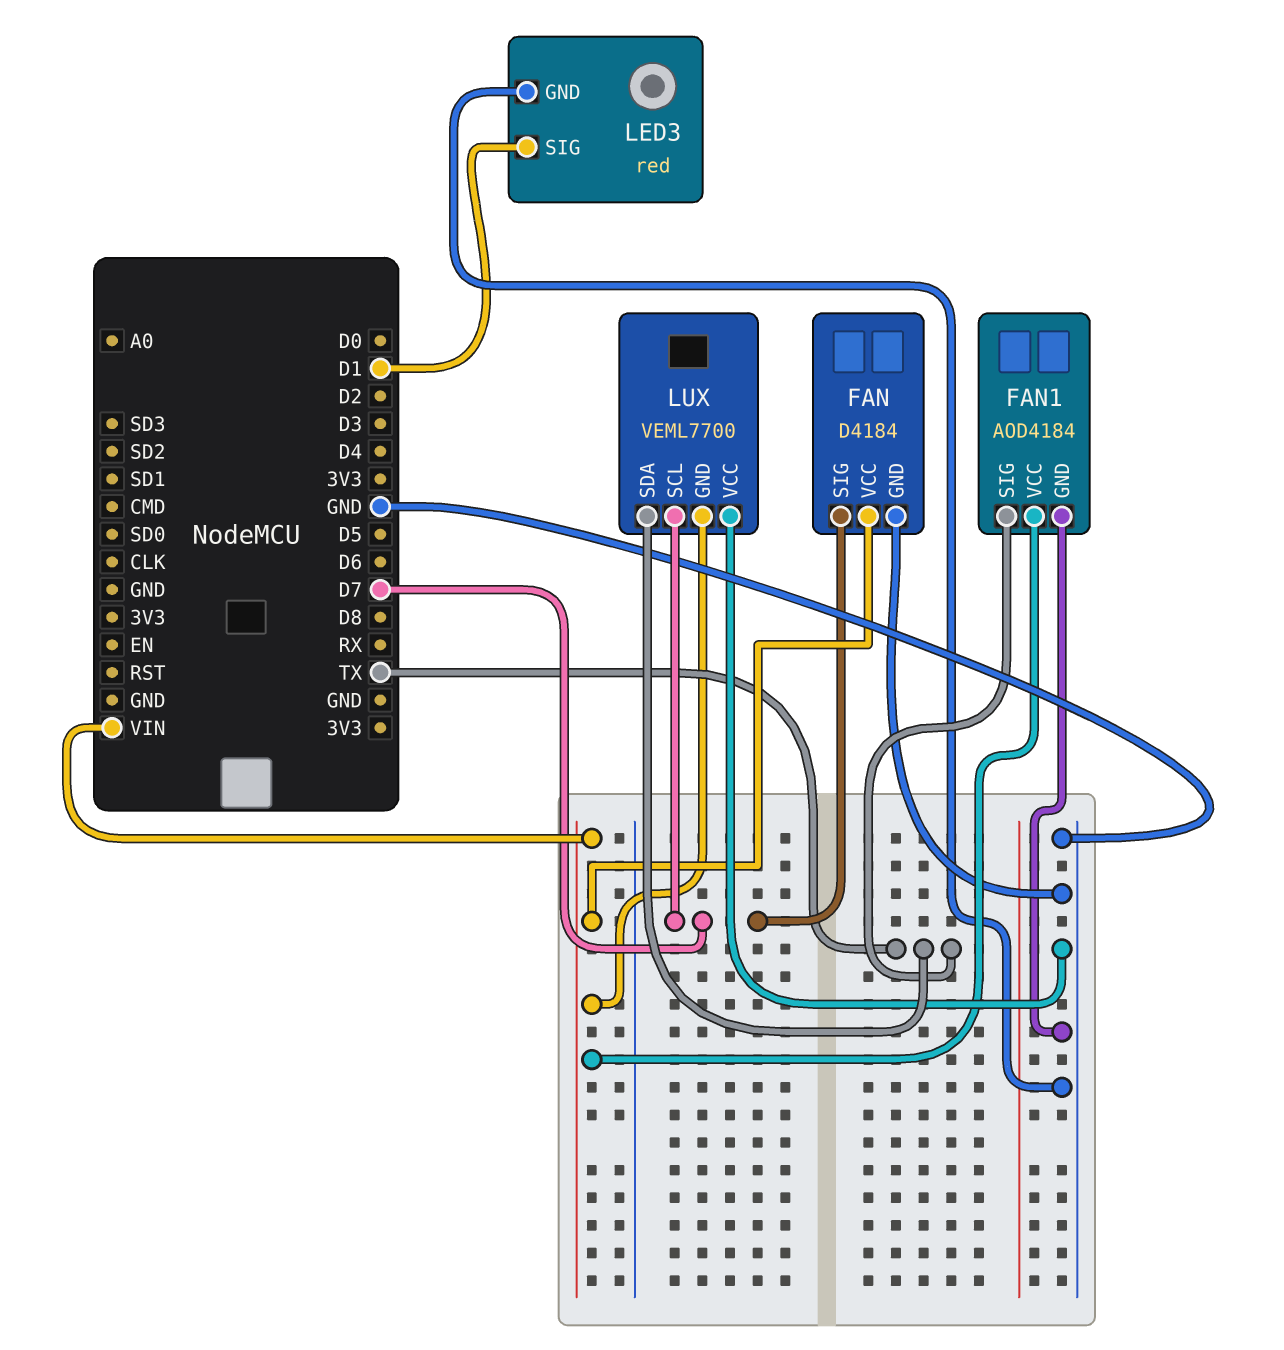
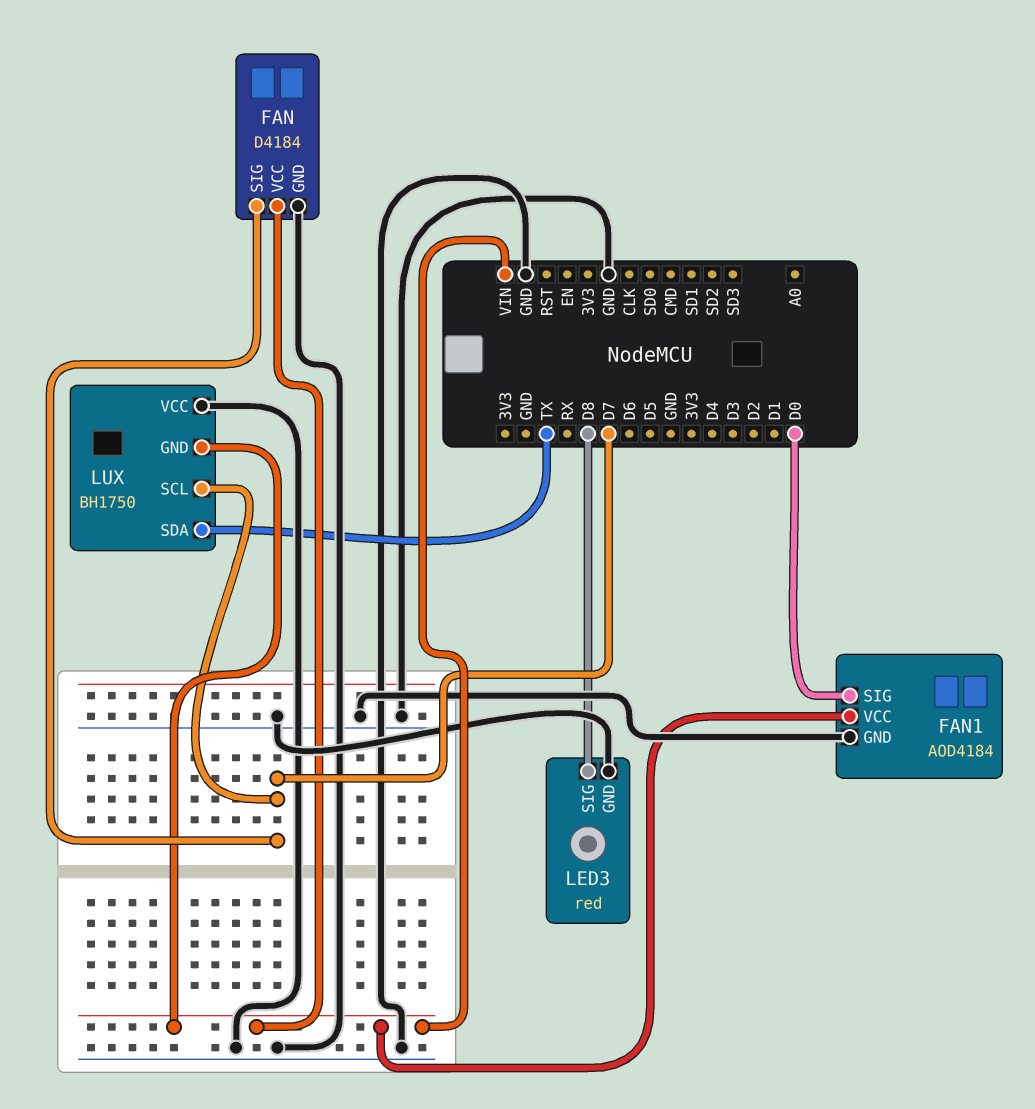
FAN1 pin SIG: TX -> D0
LED3 pin SIG: D1 -> D8
LUX: VEML7700 -> BH1750

